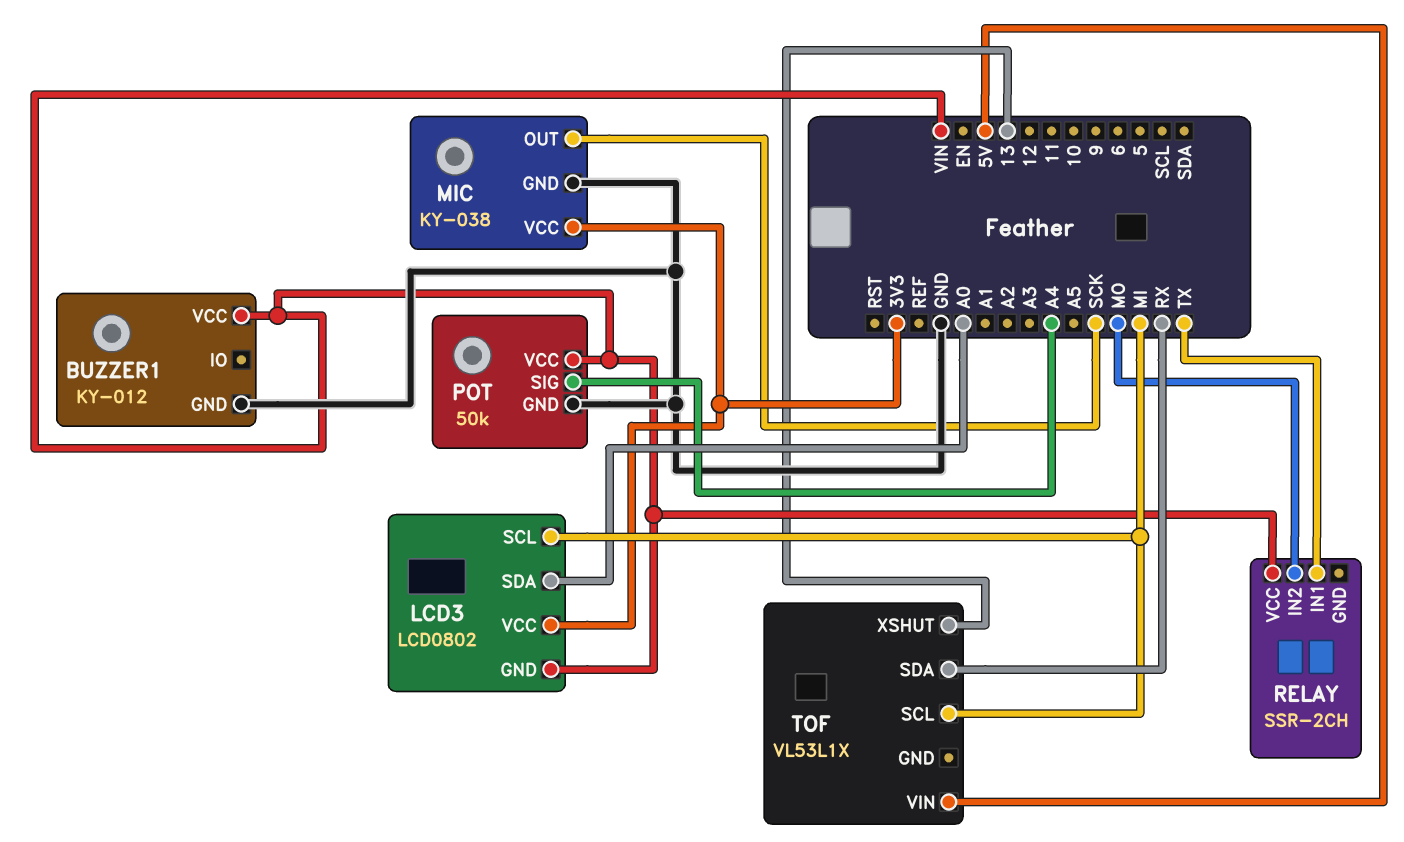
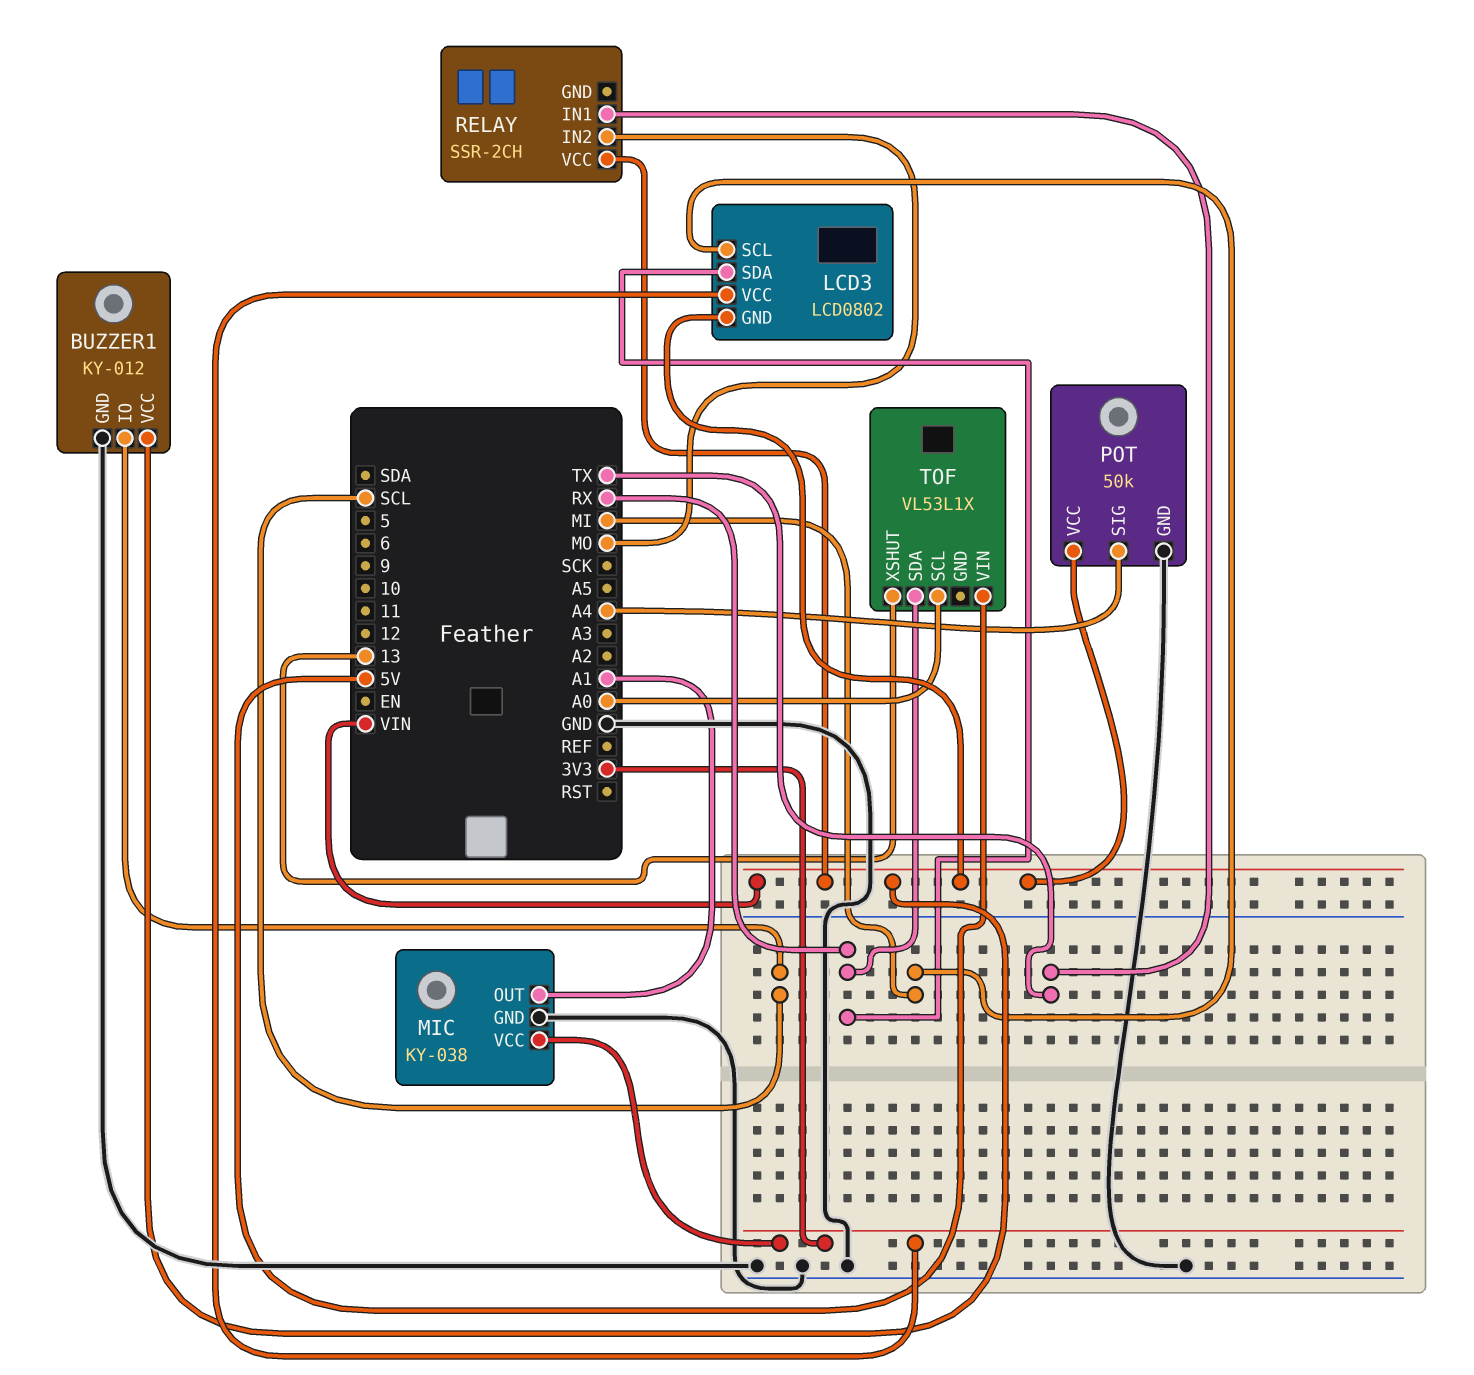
BUZZER1 pin IO: none -> SCL
LCD3 pin SDA: A0 -> RX
MIC pin OUT: SCK -> A1
TOF pin SCL: MI -> A0

